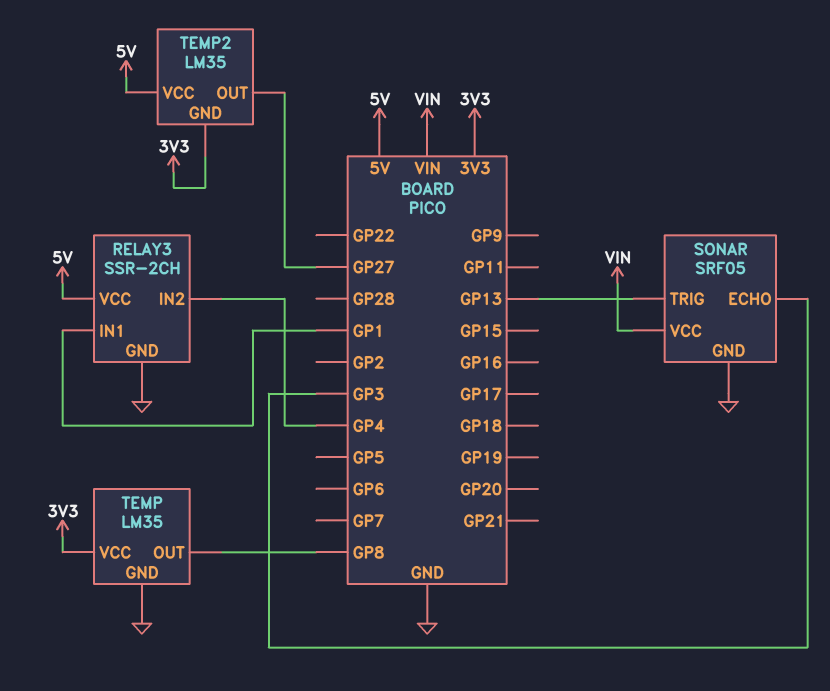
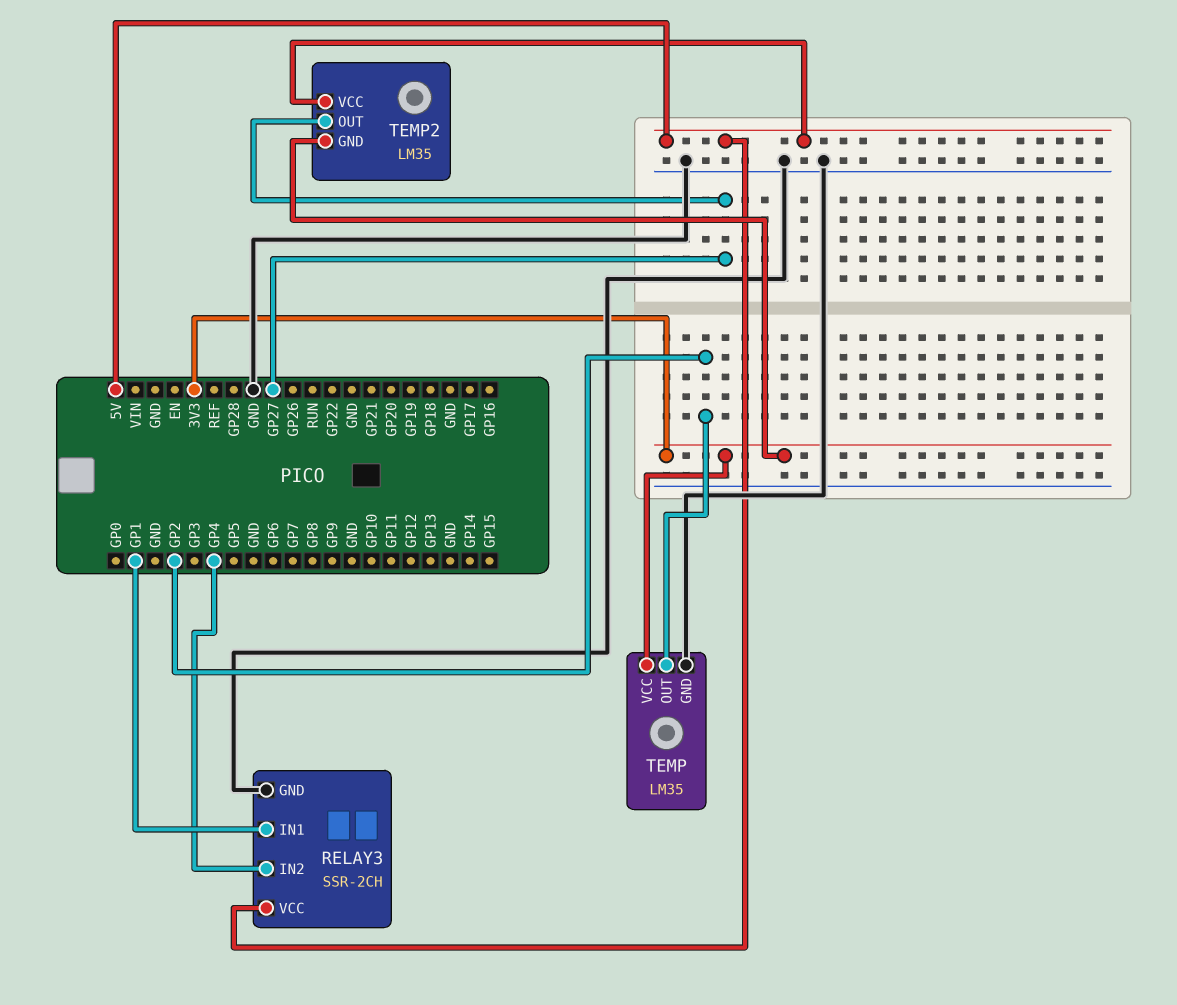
SONAR: SRF05 -> none
SONAR pin ECHO: GP3 -> none
SONAR pin GND: GND -> none
SONAR pin TRIG: GP13 -> none
SONAR pin VCC: VIN -> none
TEMP pin OUT: GP8 -> GP2

